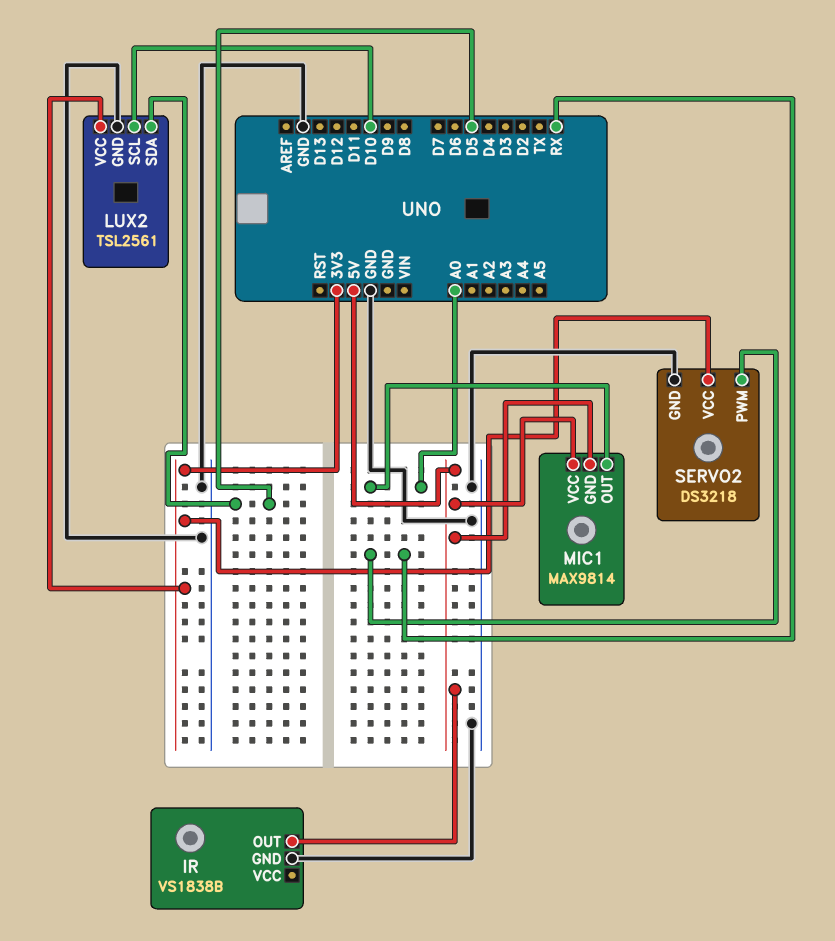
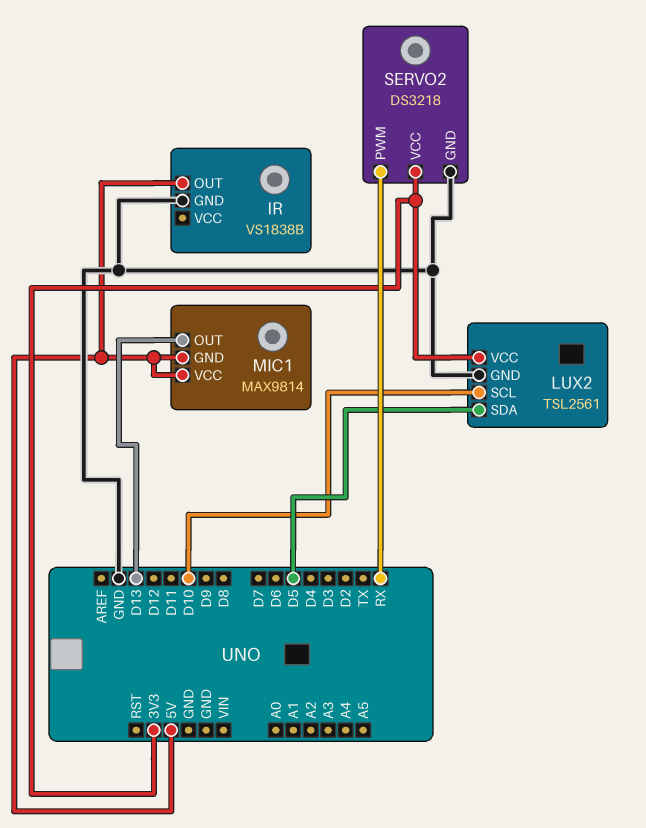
MIC1 pin OUT: A0 -> D13

